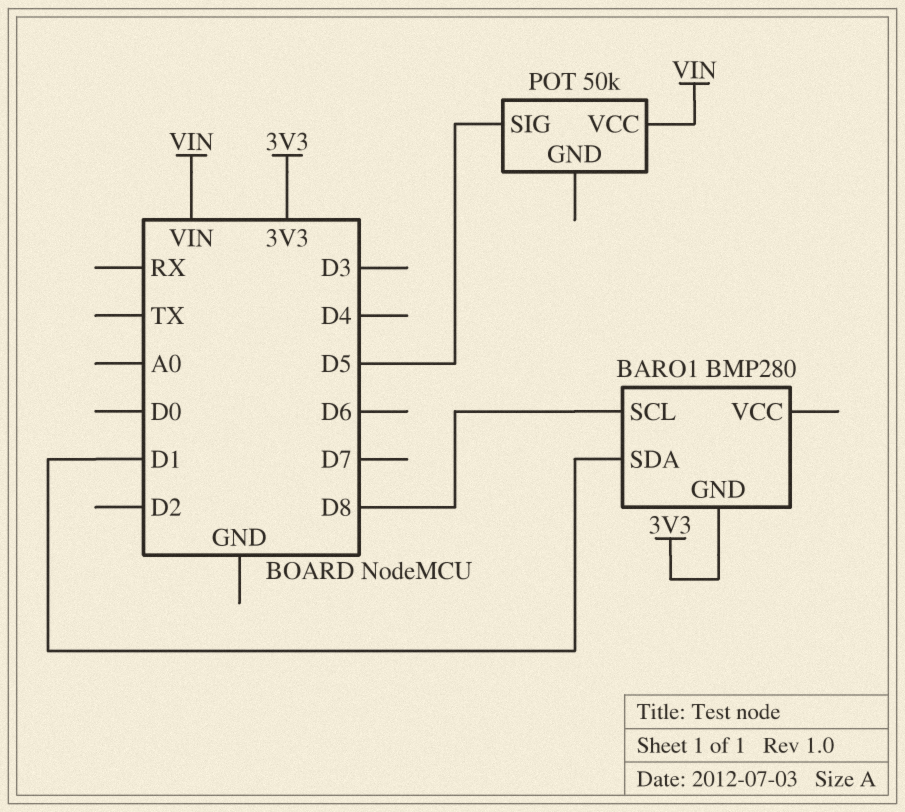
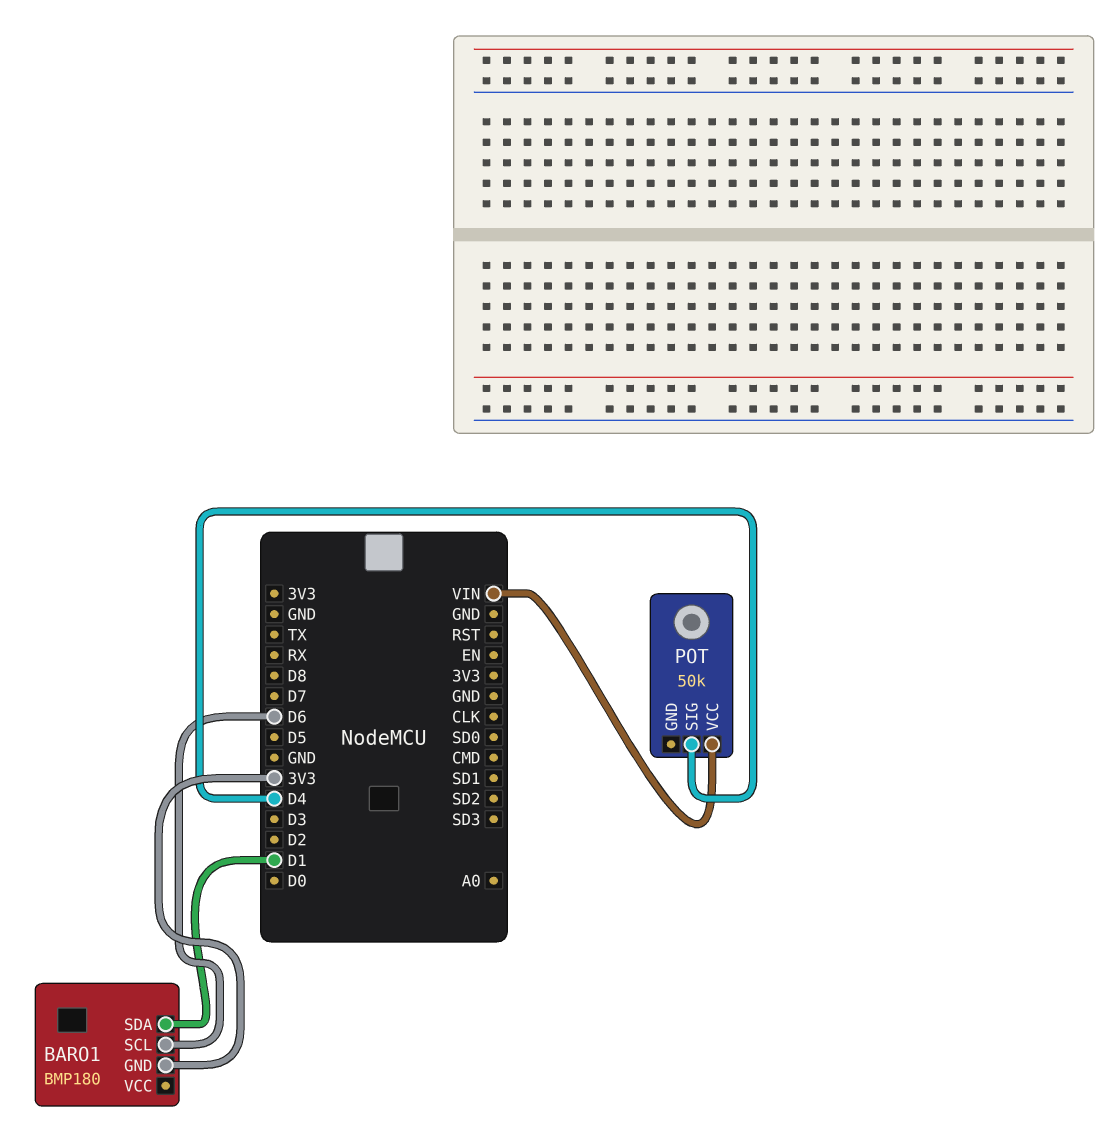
BARO1: BMP280 -> BMP180
BARO1 pin SCL: D8 -> D6
POT pin SIG: D5 -> D4

